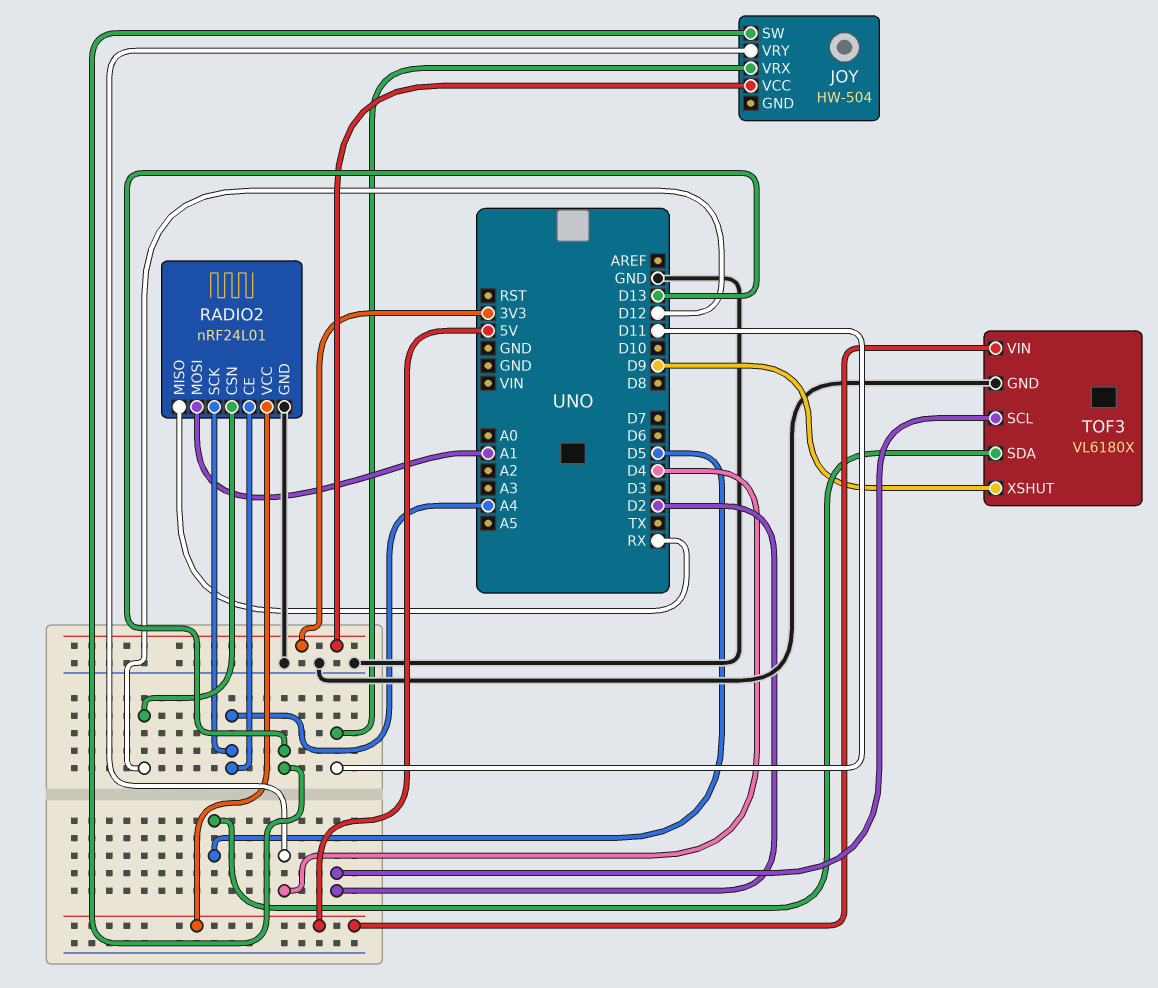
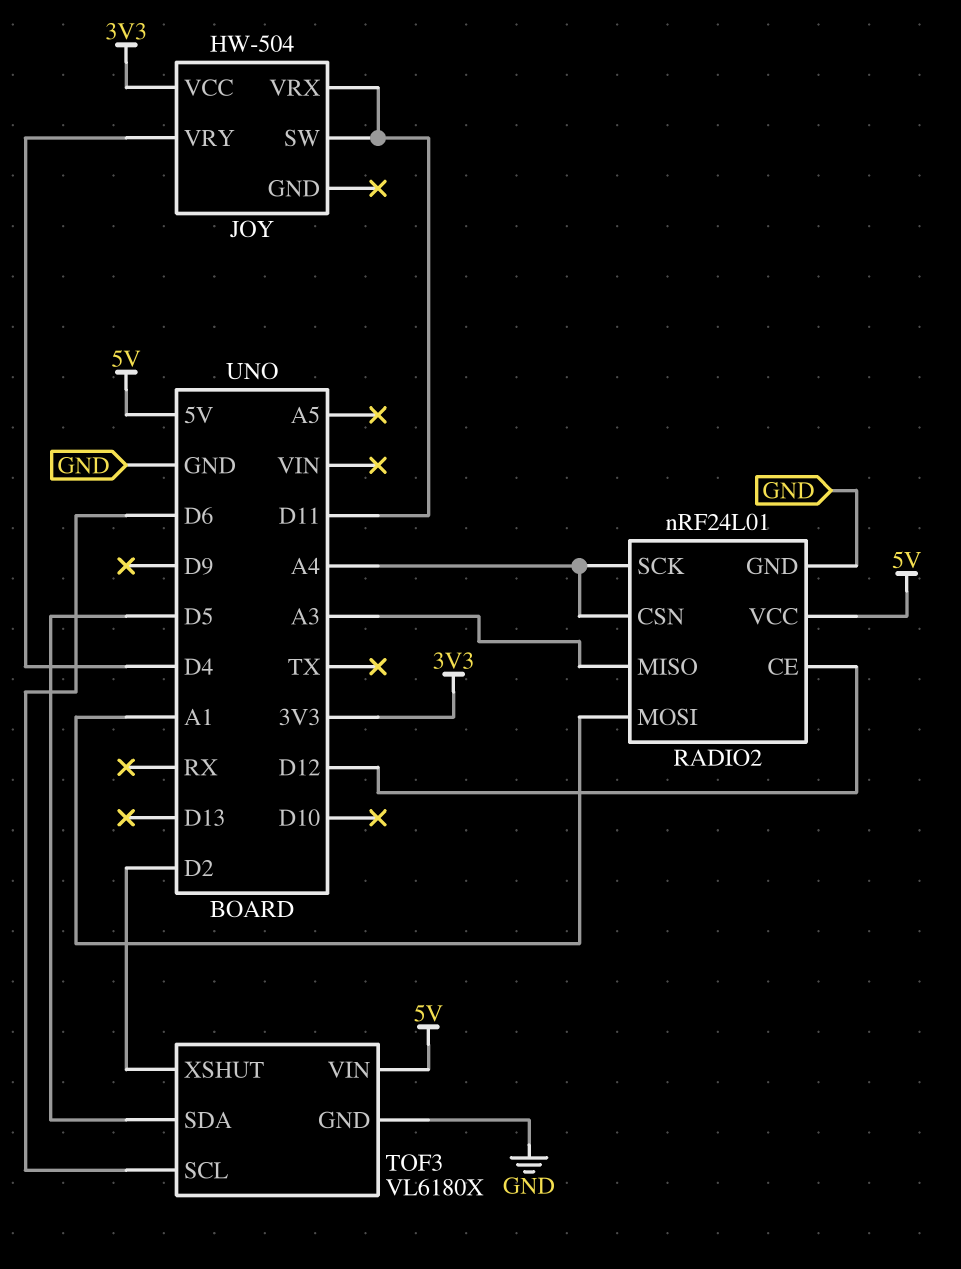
JOY pin SW: D13 -> D11
RADIO2 pin CE: A4 -> D12
RADIO2 pin CSN: D12 -> A4
RADIO2 pin MISO: RX -> A3
TOF3 pin SCL: D2 -> D6
TOF3 pin XSHUT: D9 -> D2

